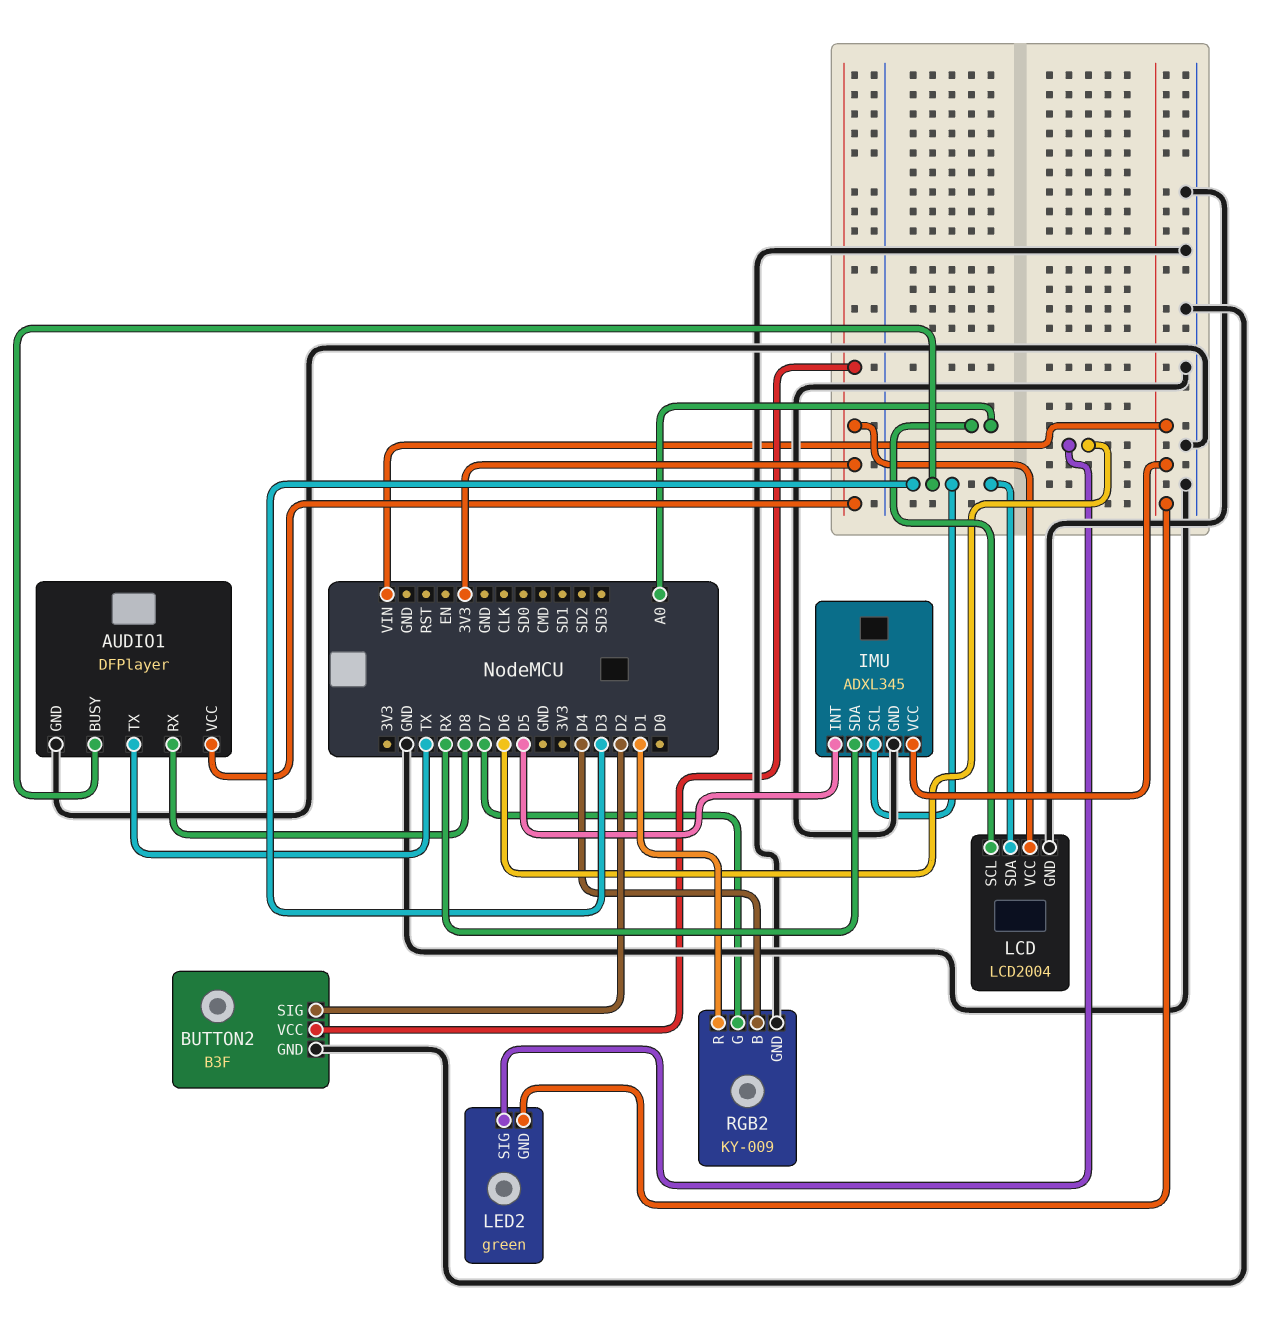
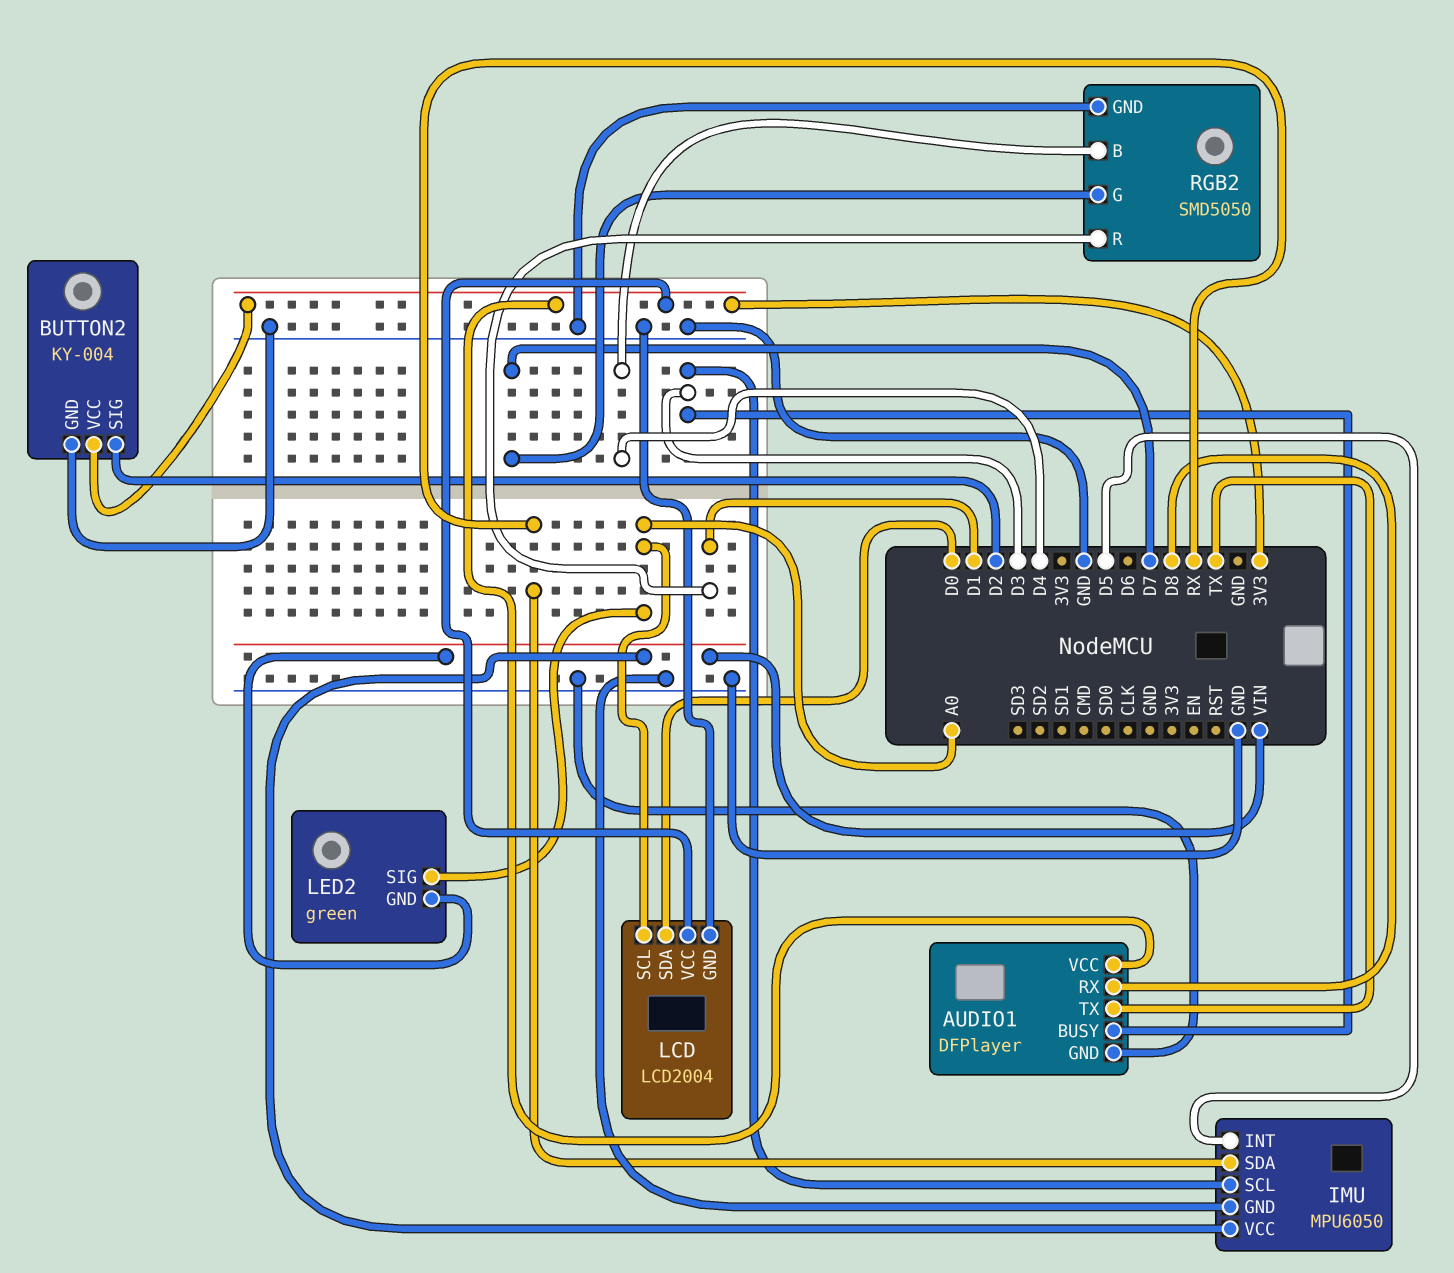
BUTTON2: B3F -> KY-004
IMU: ADXL345 -> MPU6050
LCD pin SDA: D3 -> D0
LED2 pin SIG: D6 -> A0
RGB2: KY-009 -> SMD5050

